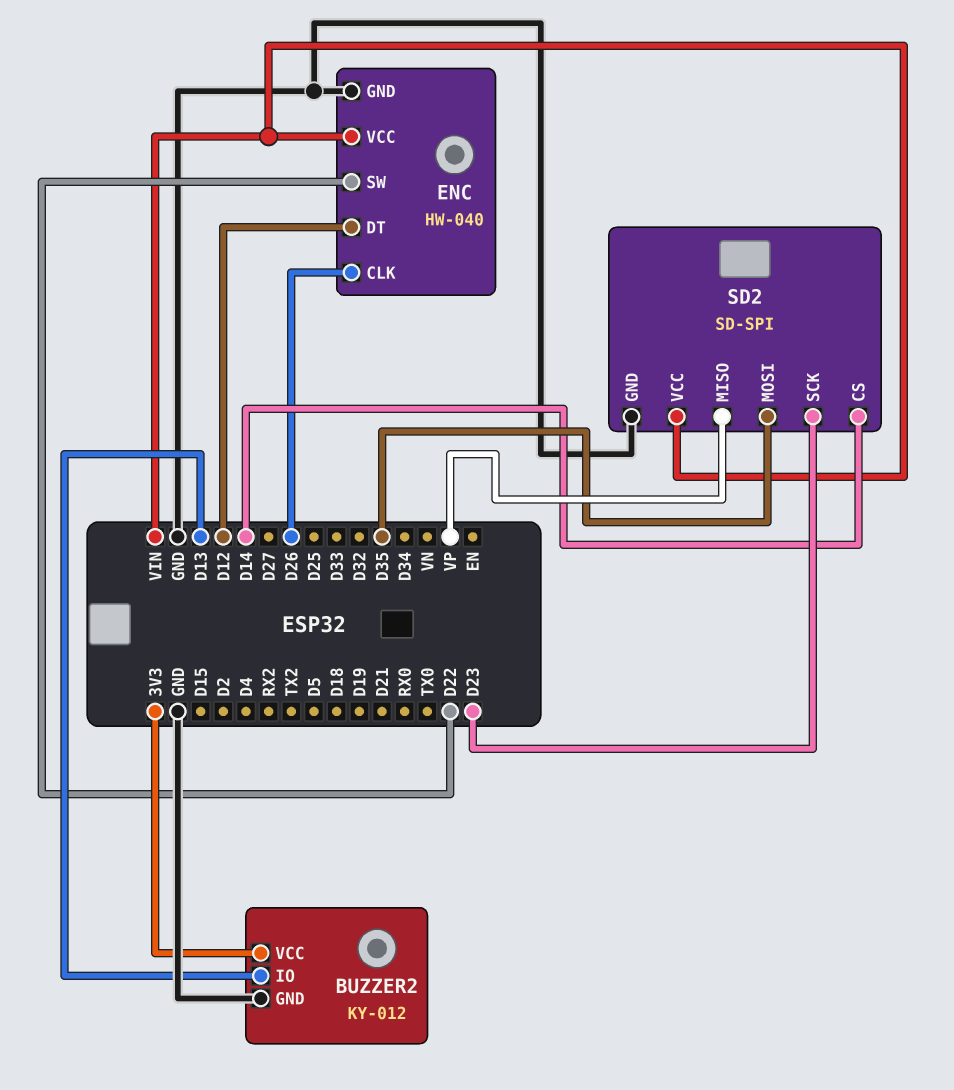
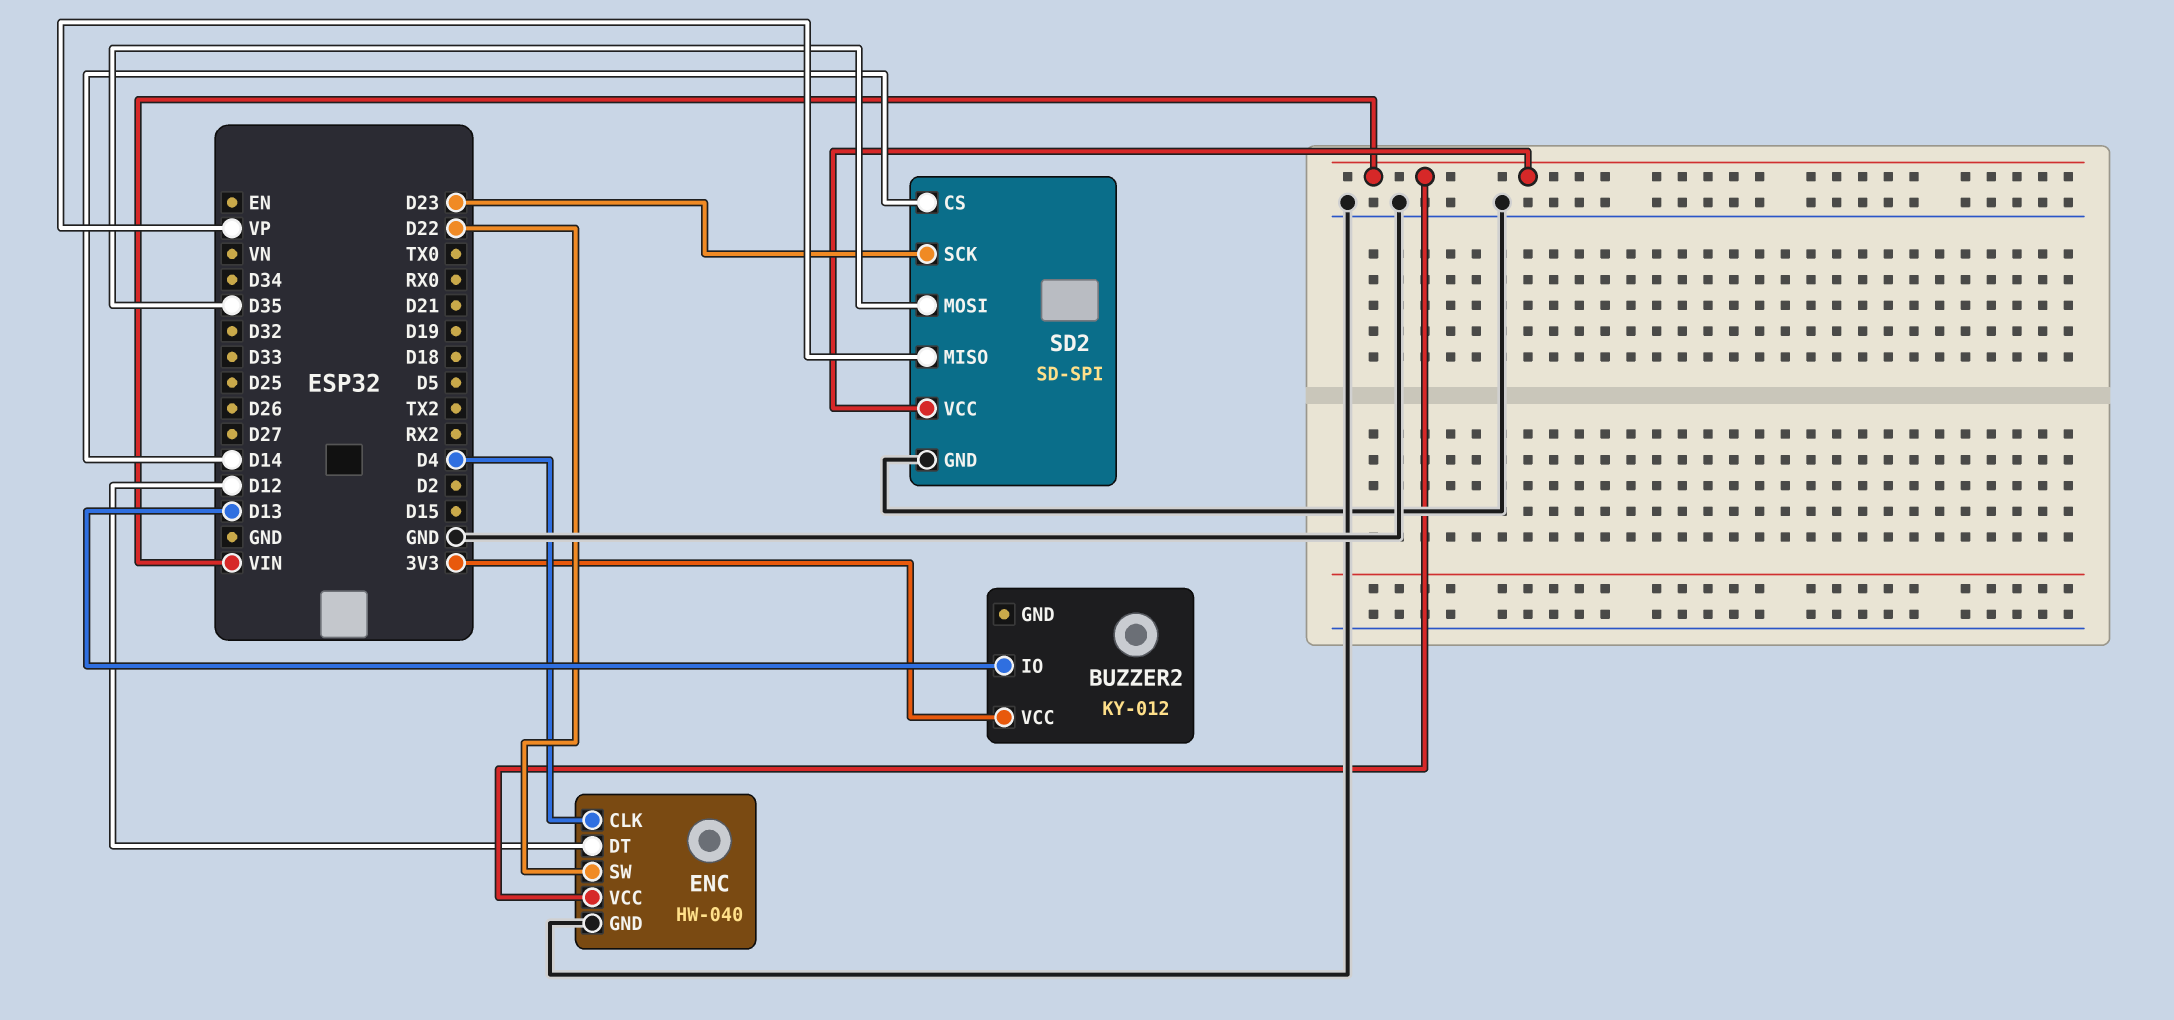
BUZZER2 pin GND: GND -> none
ENC pin CLK: D26 -> D4

